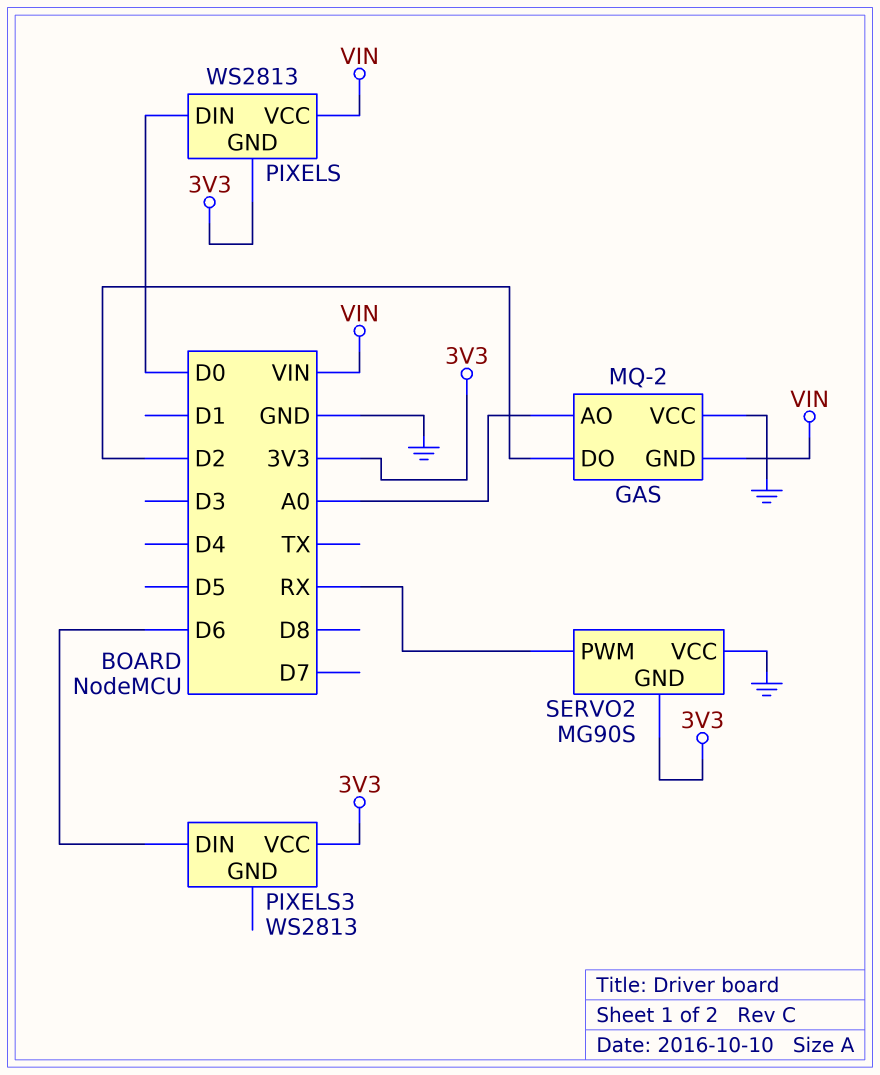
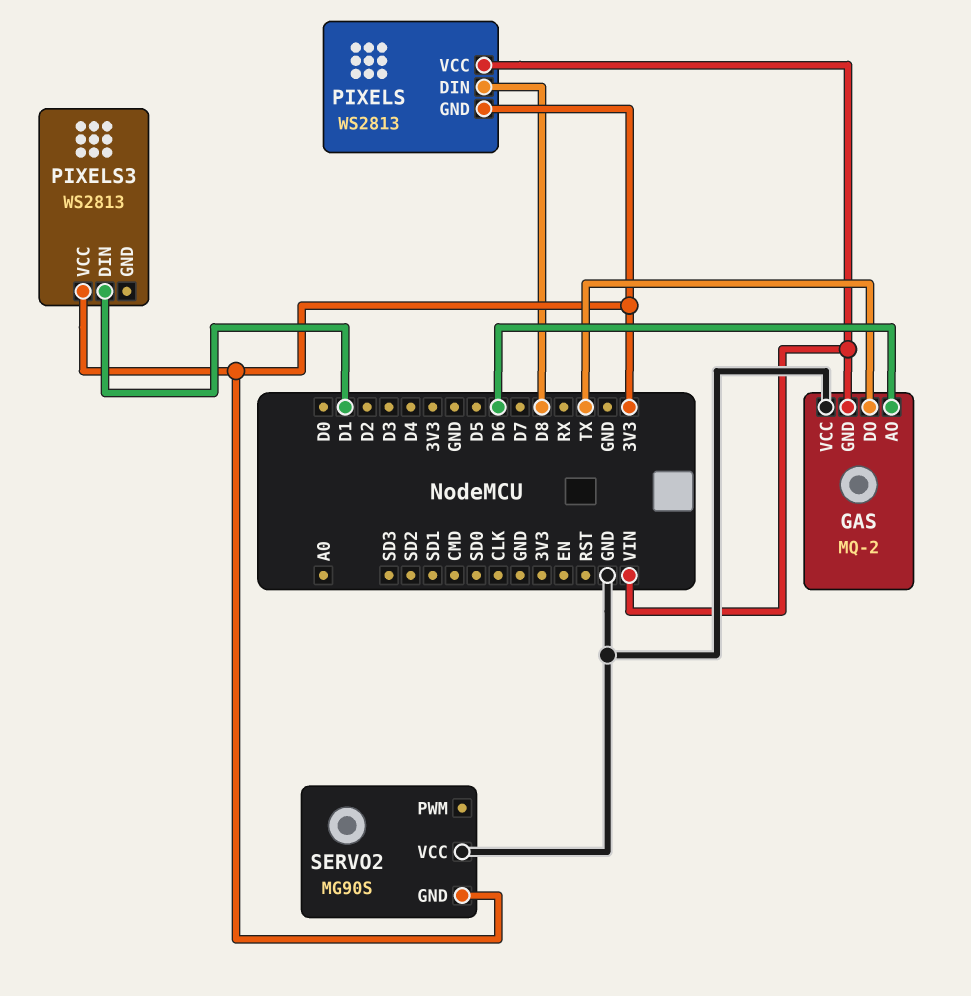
GAS pin AO: A0 -> D6
GAS pin DO: D2 -> TX
PIXELS pin DIN: D0 -> D8
PIXELS3 pin DIN: D6 -> D1
SERVO2 pin PWM: RX -> none

